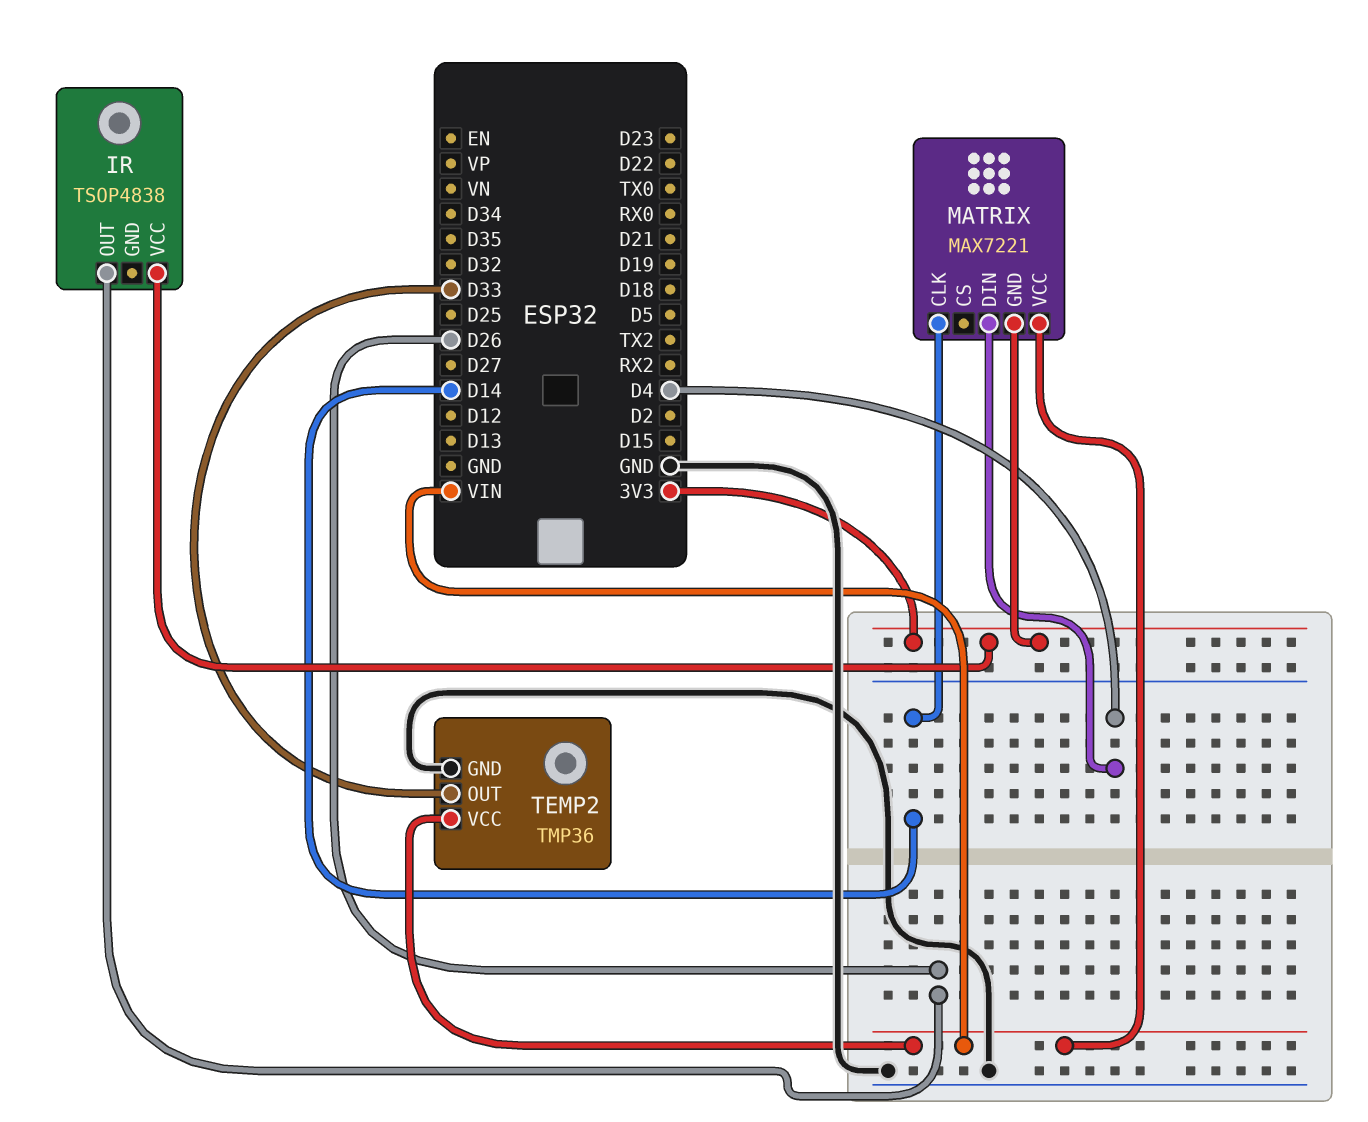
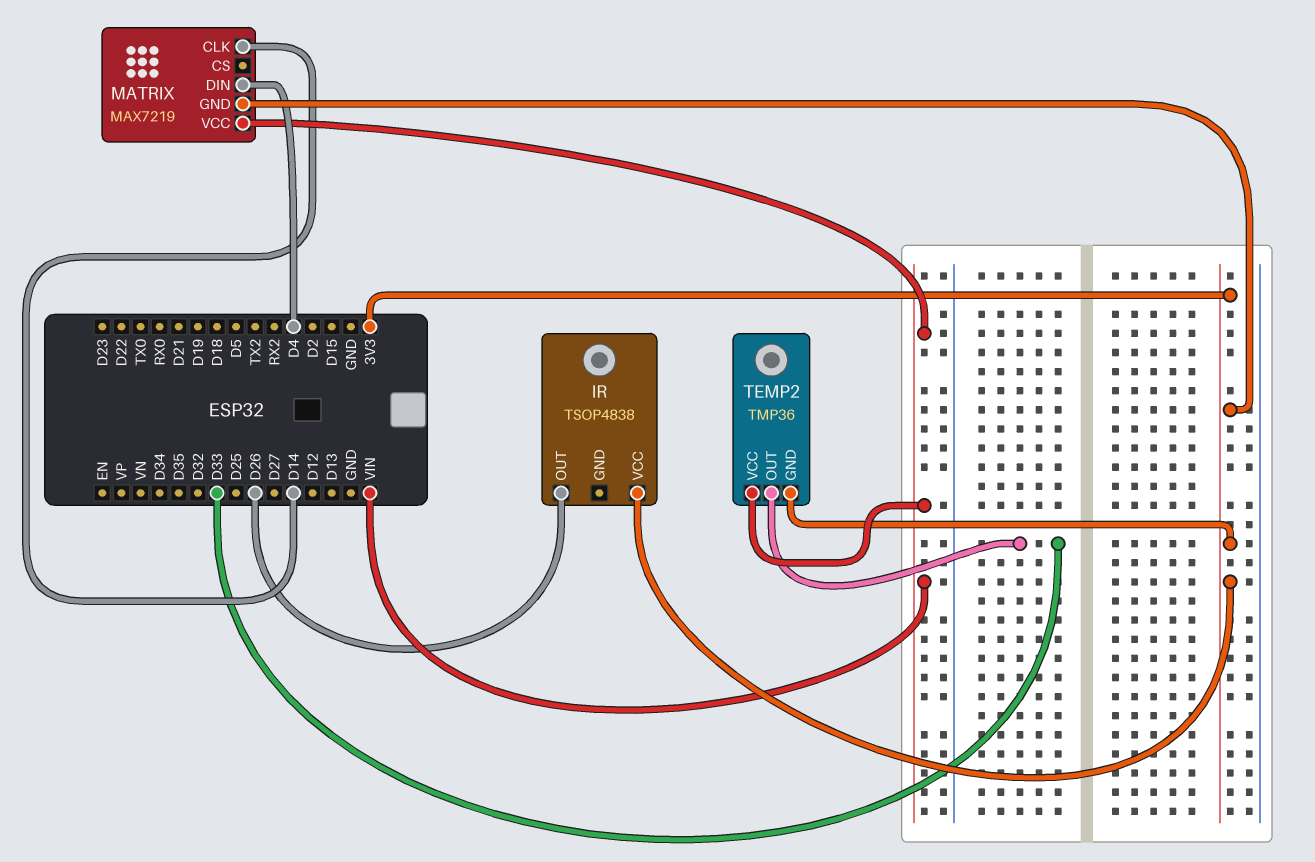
MATRIX: MAX7221 -> MAX7219
TEMP2 pin GND: GND -> 3V3

